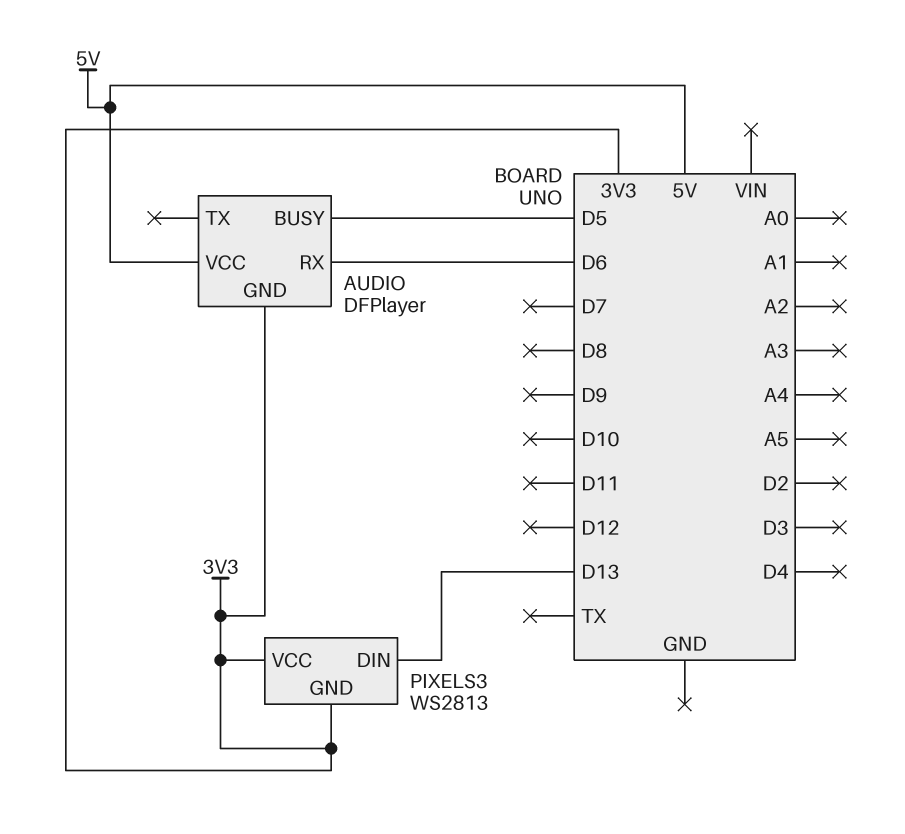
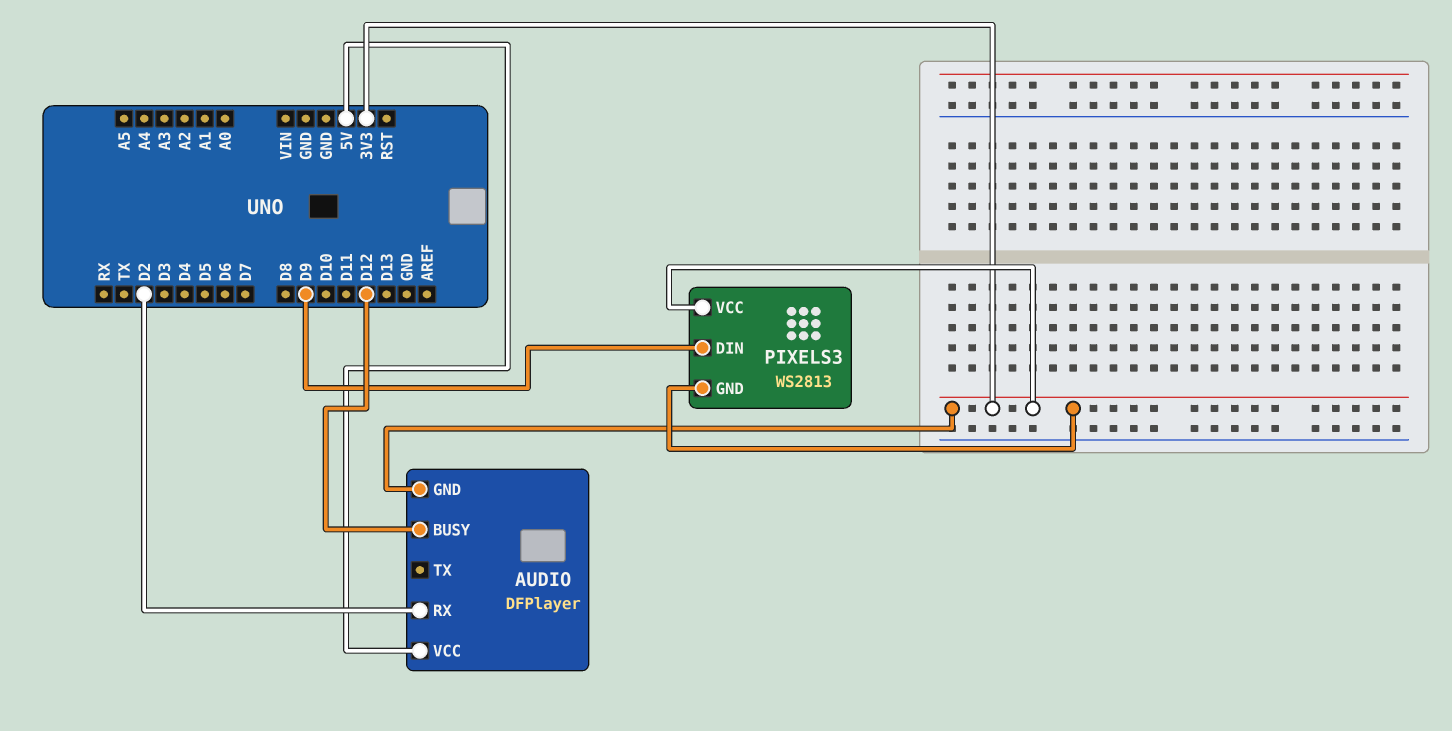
AUDIO pin BUSY: D5 -> D12
AUDIO pin RX: D6 -> D2
PIXELS3 pin DIN: D13 -> D9

